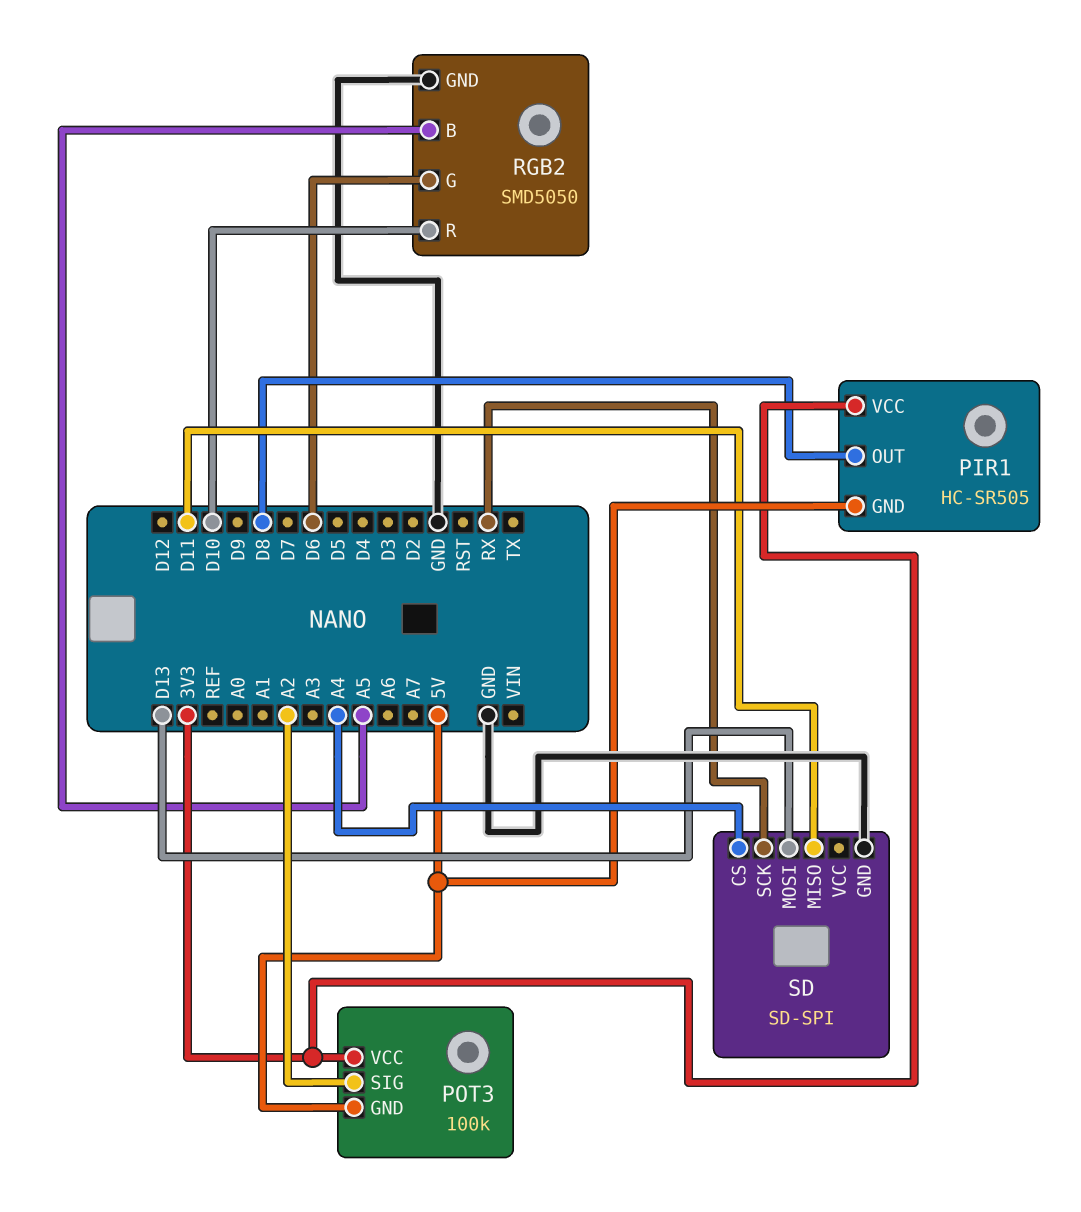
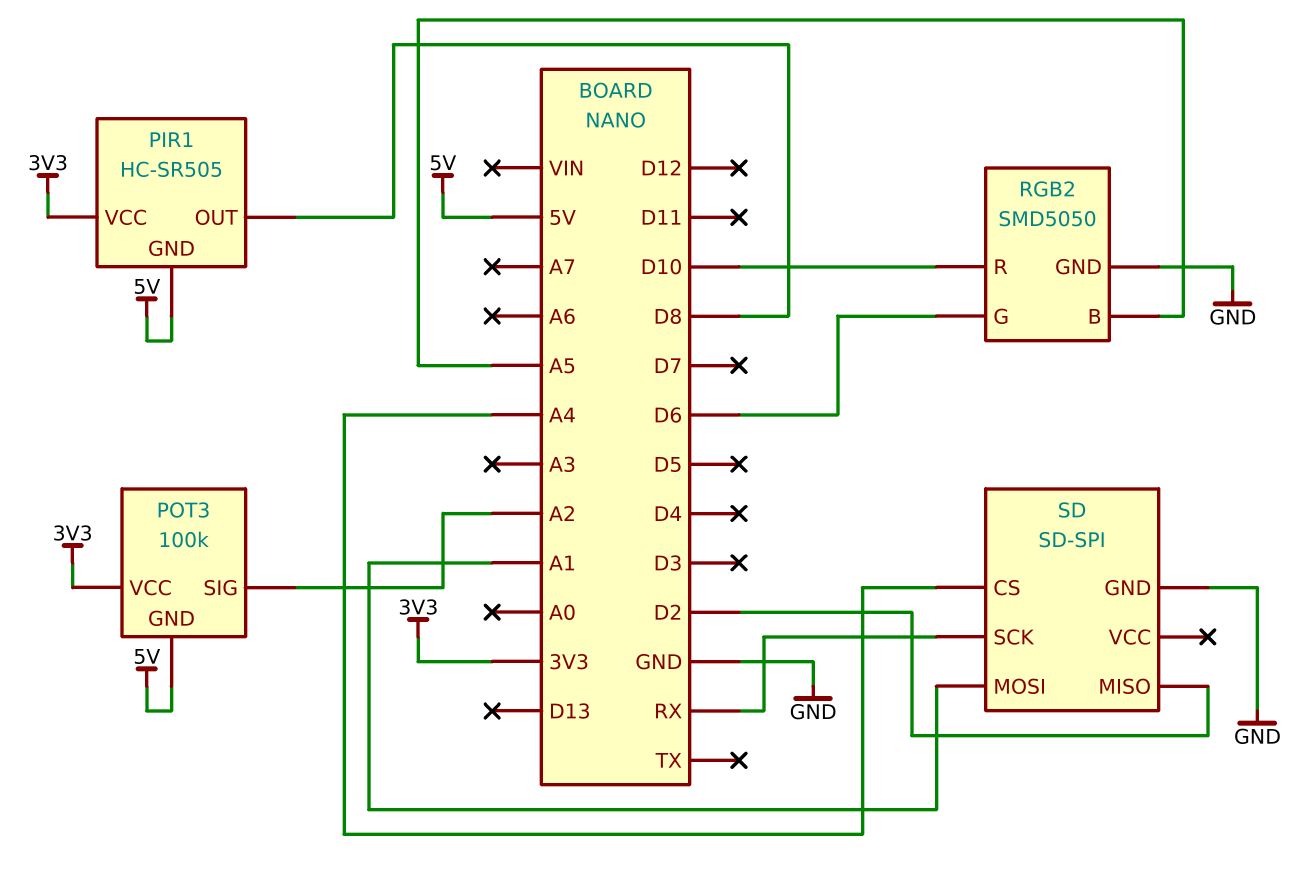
SD pin MISO: D11 -> D2
SD pin MOSI: D13 -> A1

